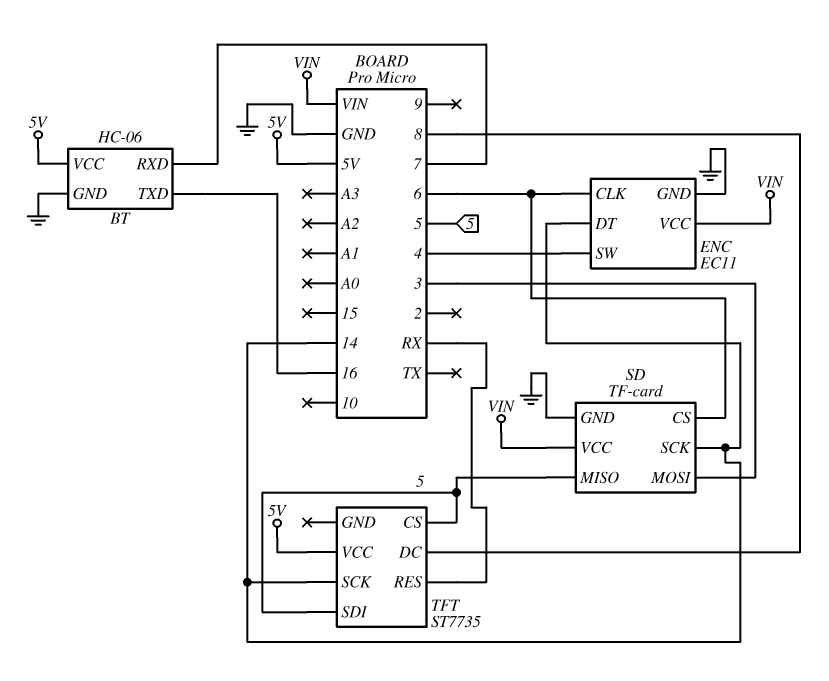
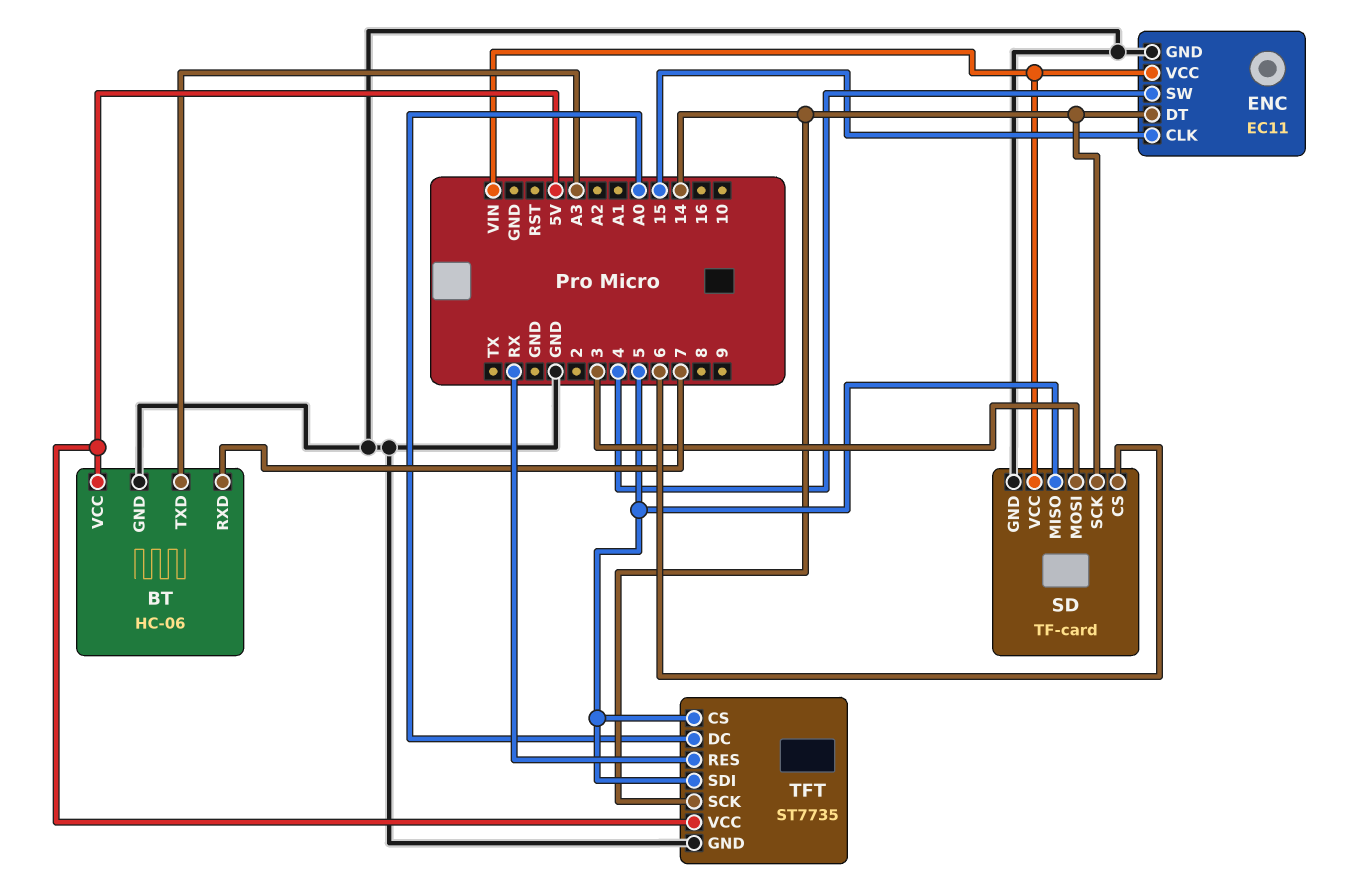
BT pin TXD: 16 -> A3
ENC pin CLK: 6 -> 15
TFT pin DC: 8 -> A0
TFT pin GND: none -> GND

